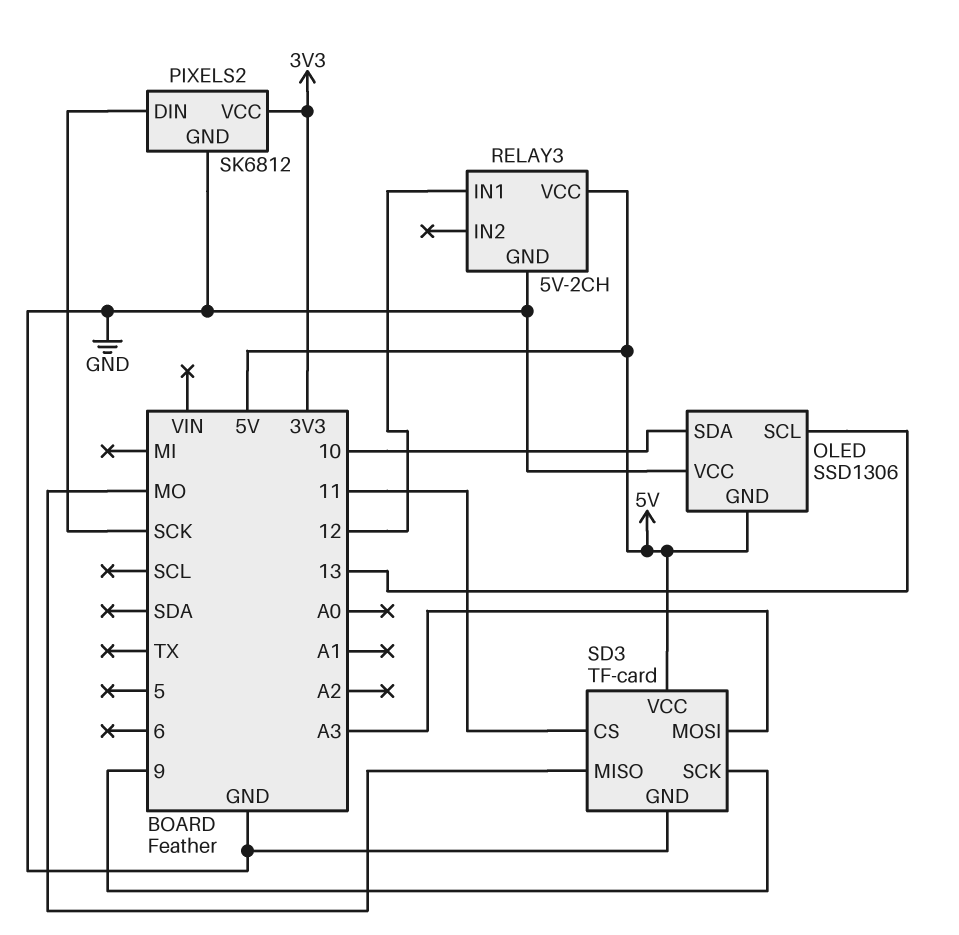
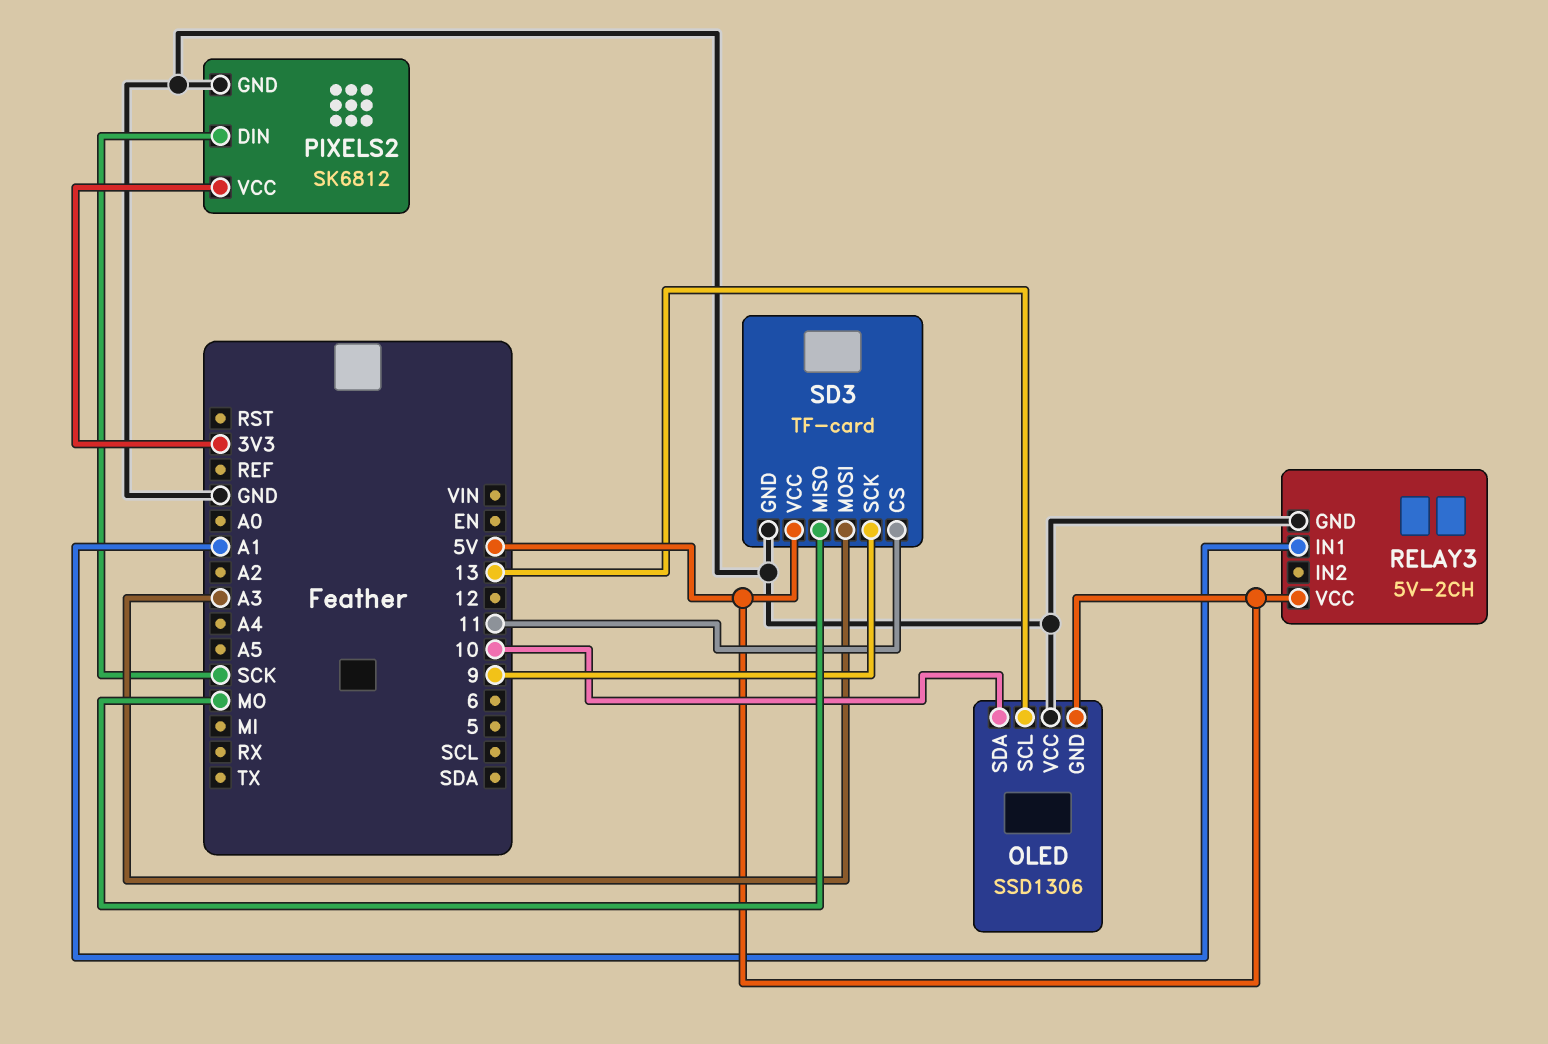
RELAY3 pin IN1: 12 -> A1

